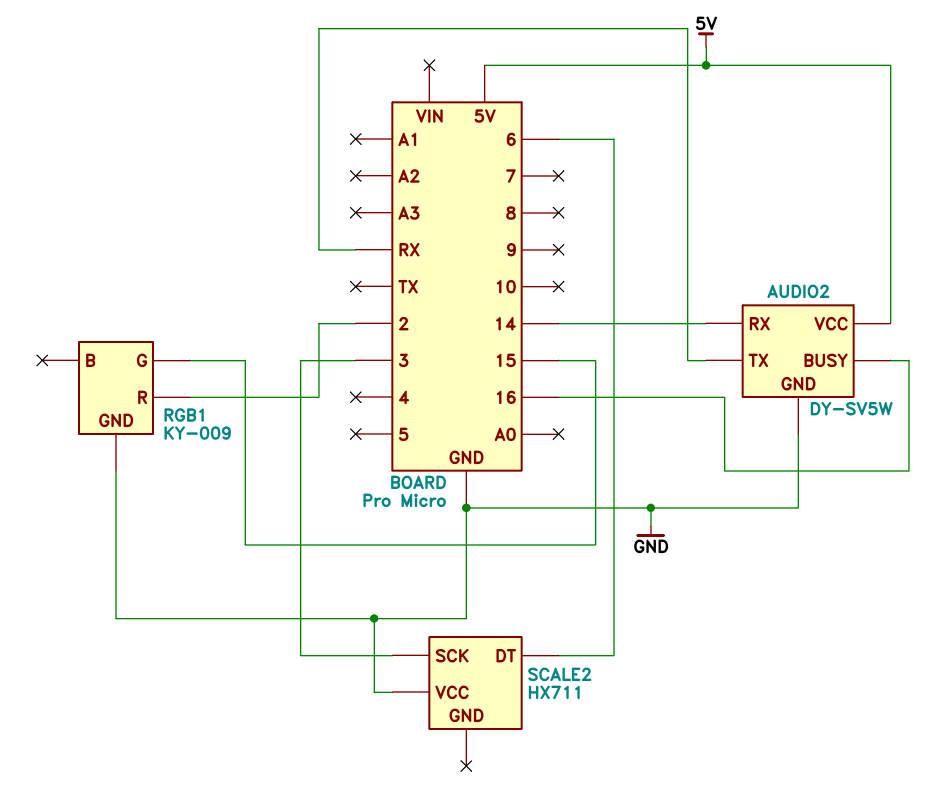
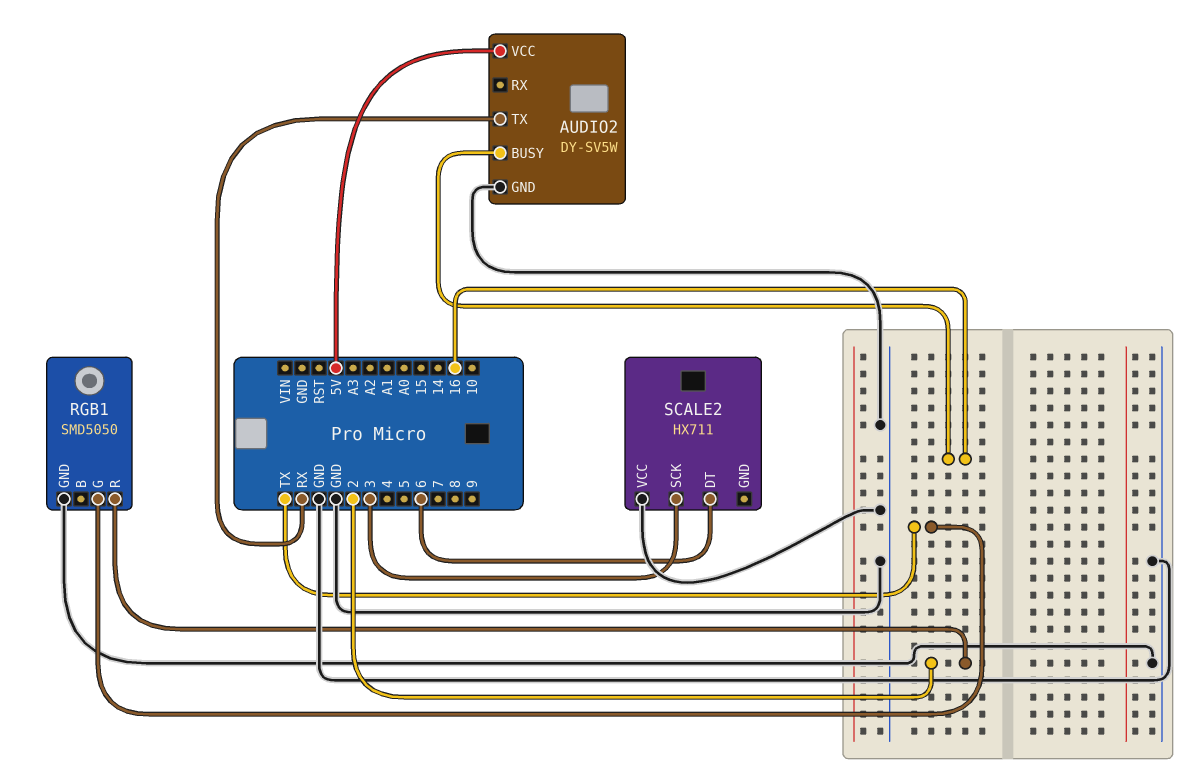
AUDIO2 pin RX: 14 -> none
RGB1: KY-009 -> SMD5050
RGB1 pin G: 15 -> TX

